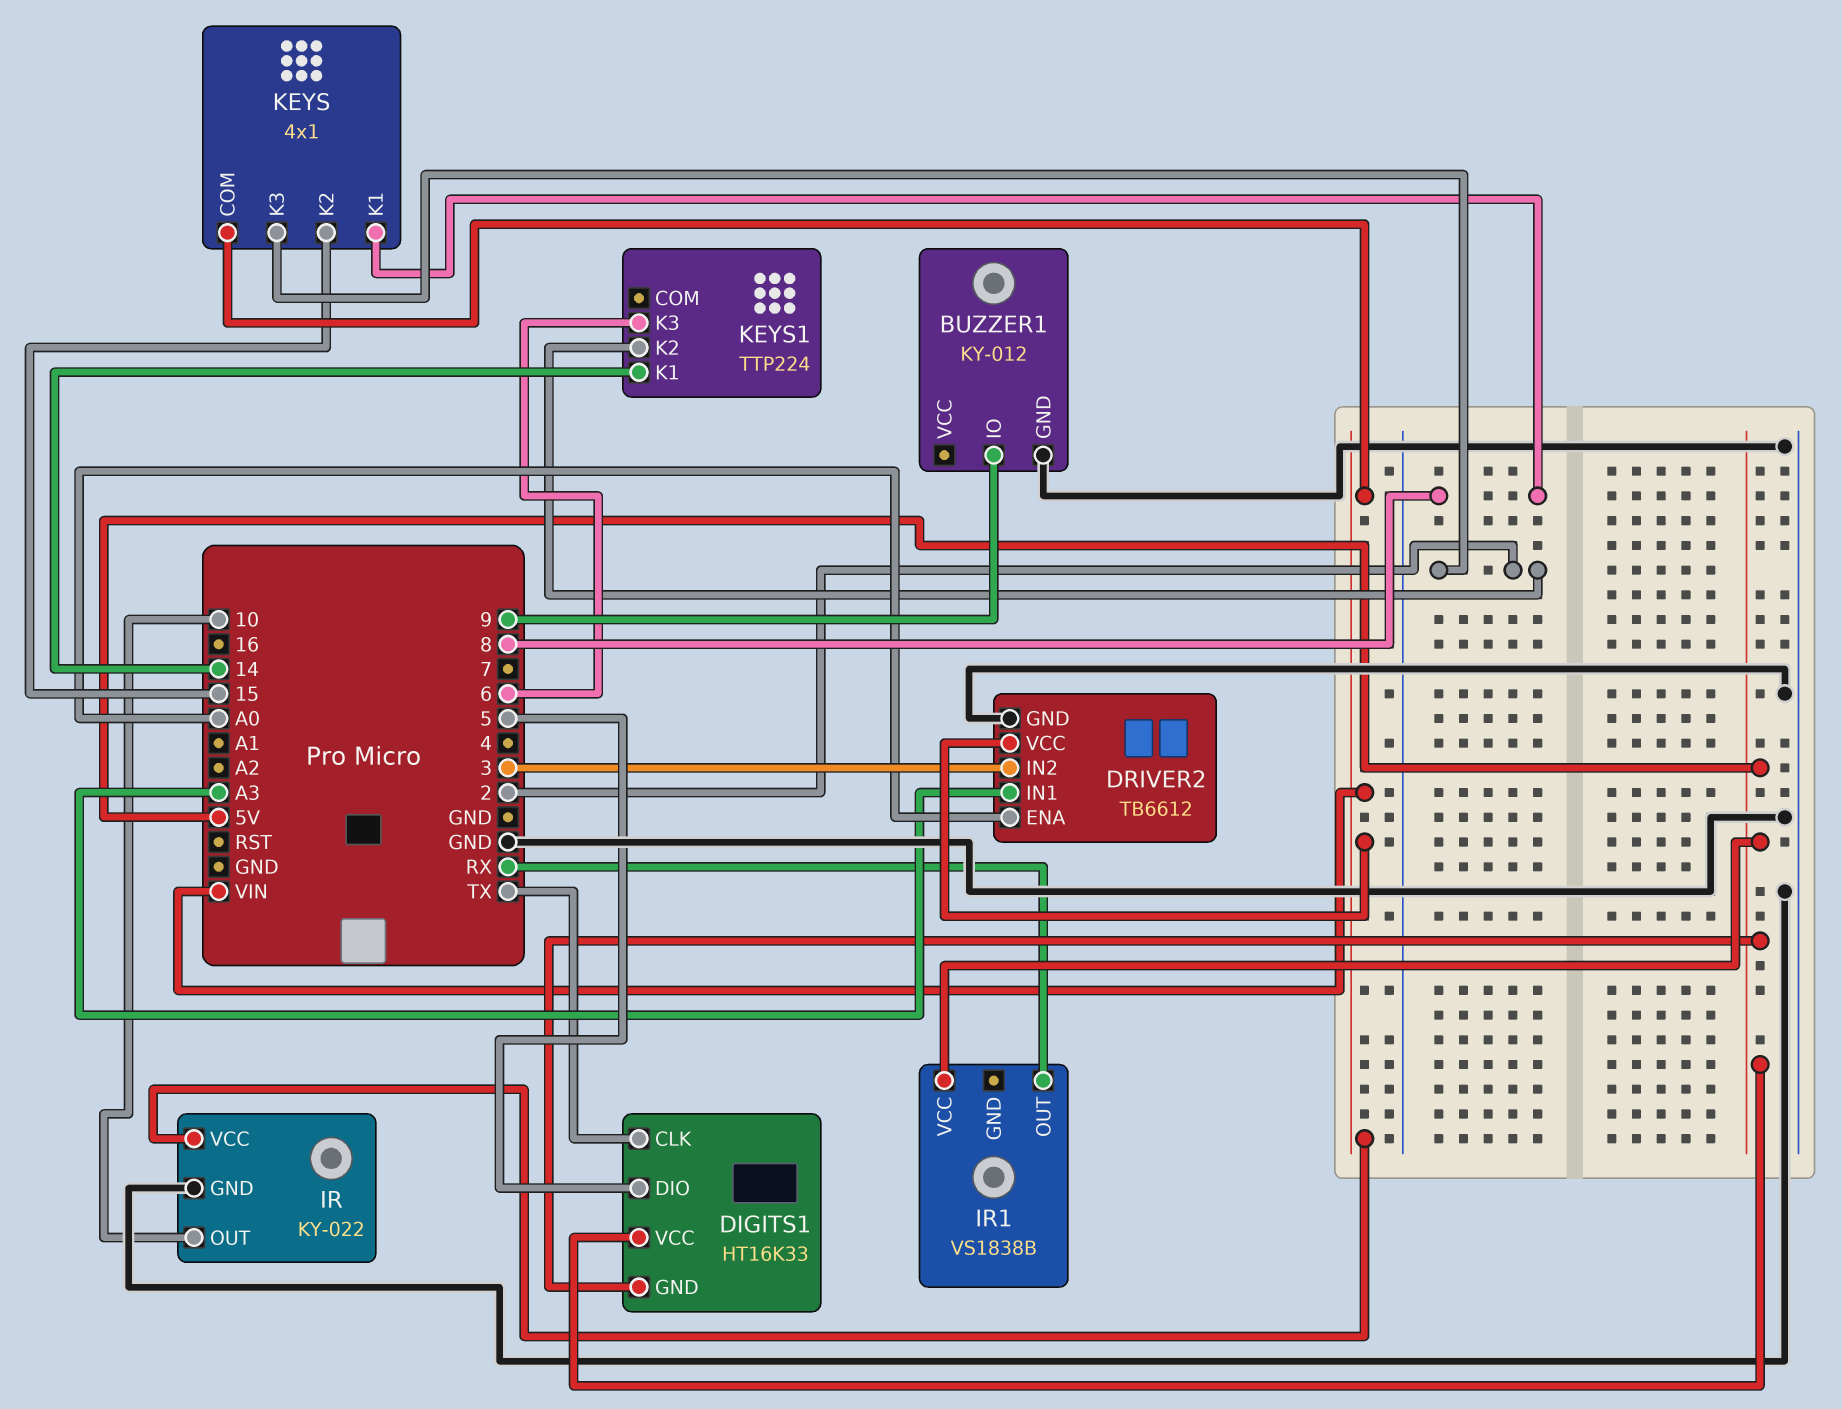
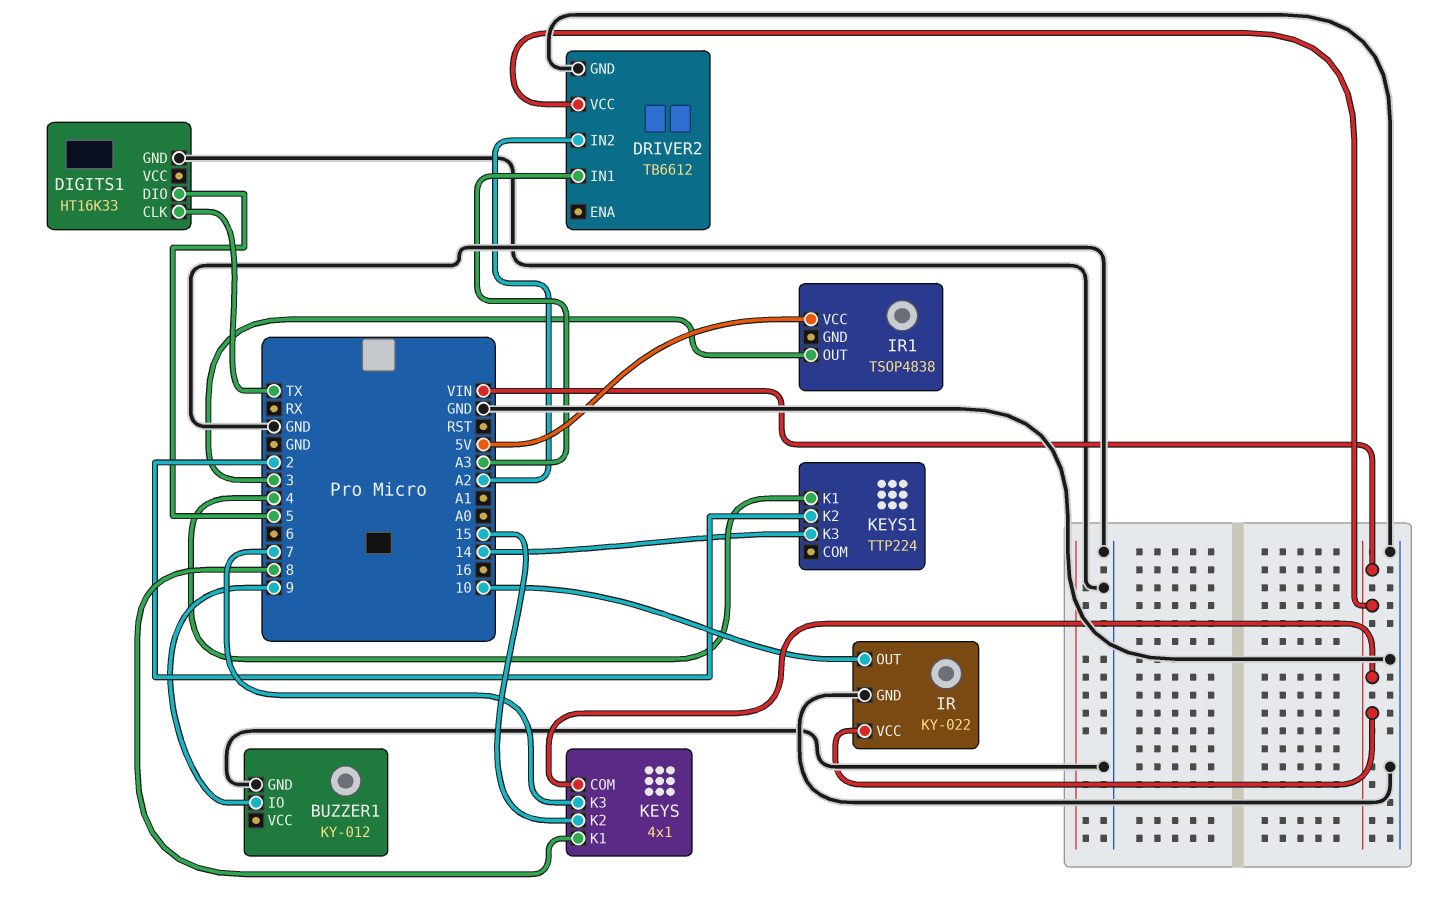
DIGITS1 pin GND: 5V -> GND
DIGITS1 pin VCC: 5V -> none
DRIVER2 pin ENA: A0 -> none
DRIVER2 pin IN2: 3 -> A2
IR1: VS1838B -> TSOP4838
IR1 pin OUT: RX -> 3
KEYS pin K3: 2 -> 7
KEYS1 pin K1: 14 -> 4
KEYS1 pin K3: 6 -> 14

